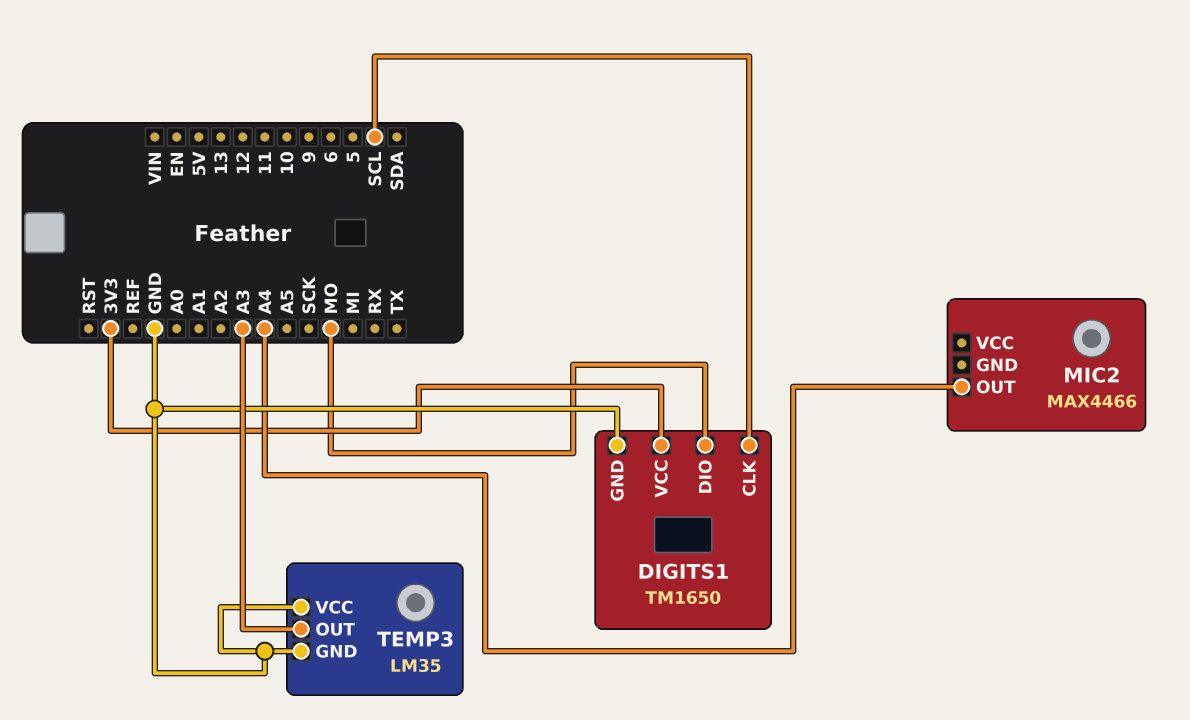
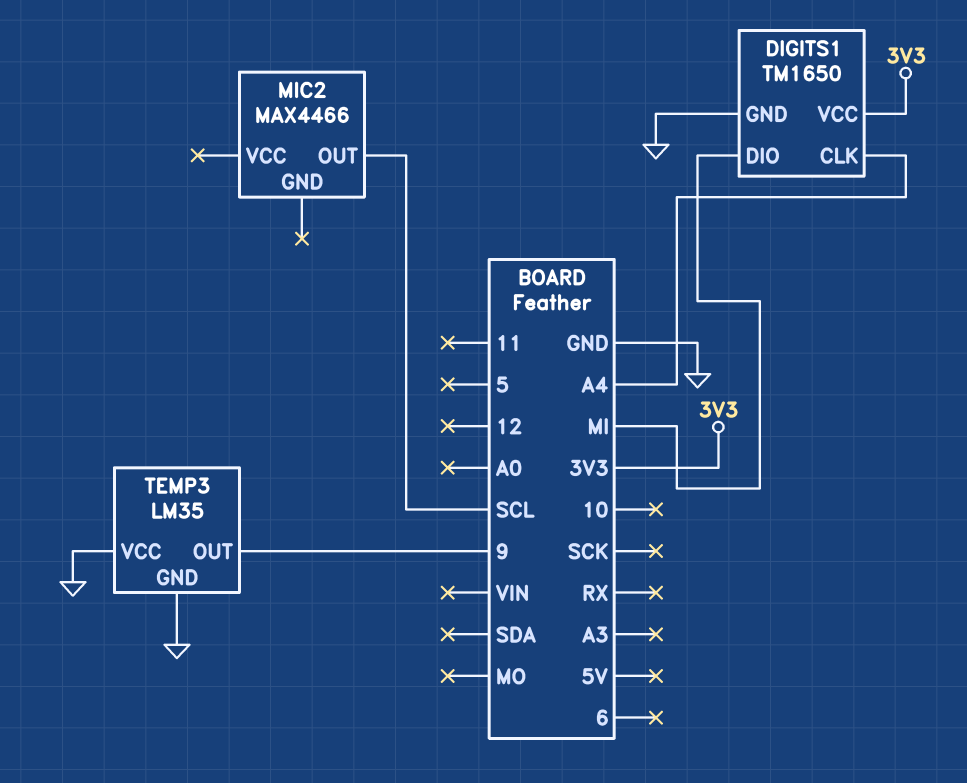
DIGITS1 pin CLK: SCL -> A4
DIGITS1 pin DIO: MO -> MI
MIC2 pin OUT: A4 -> SCL
TEMP3 pin OUT: A3 -> 9

